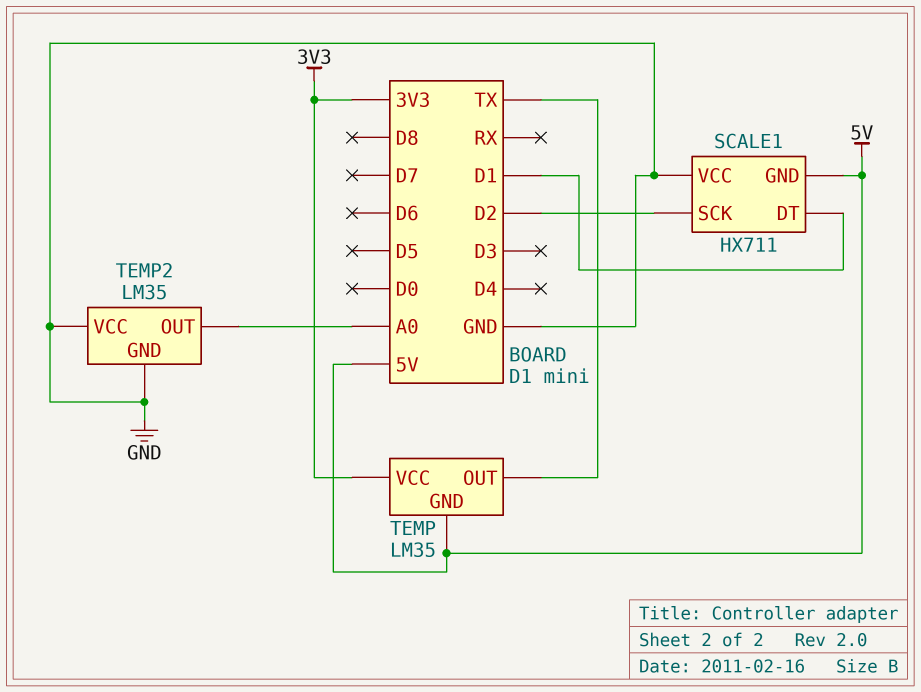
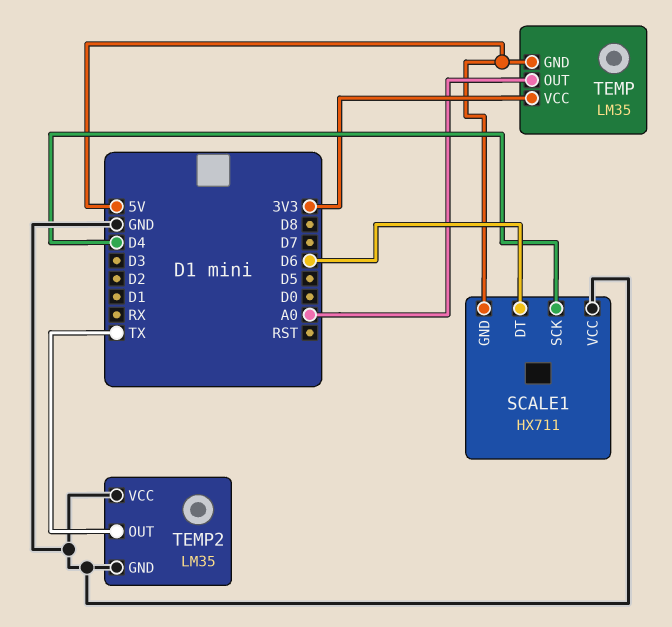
SCALE1 pin DT: D1 -> D6
SCALE1 pin SCK: D2 -> D4
TEMP pin OUT: TX -> A0
TEMP2 pin OUT: A0 -> TX

